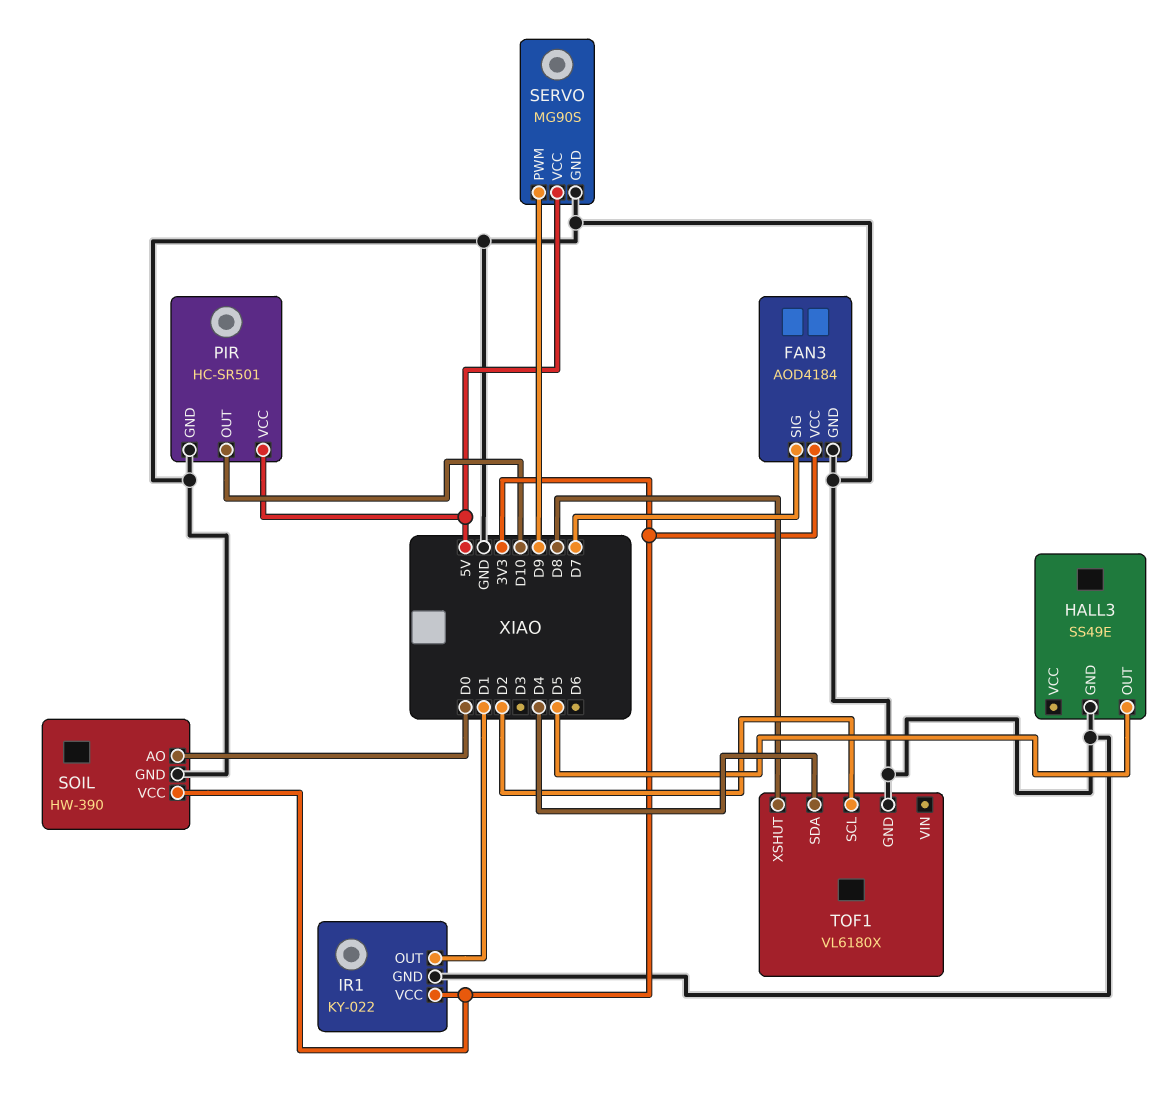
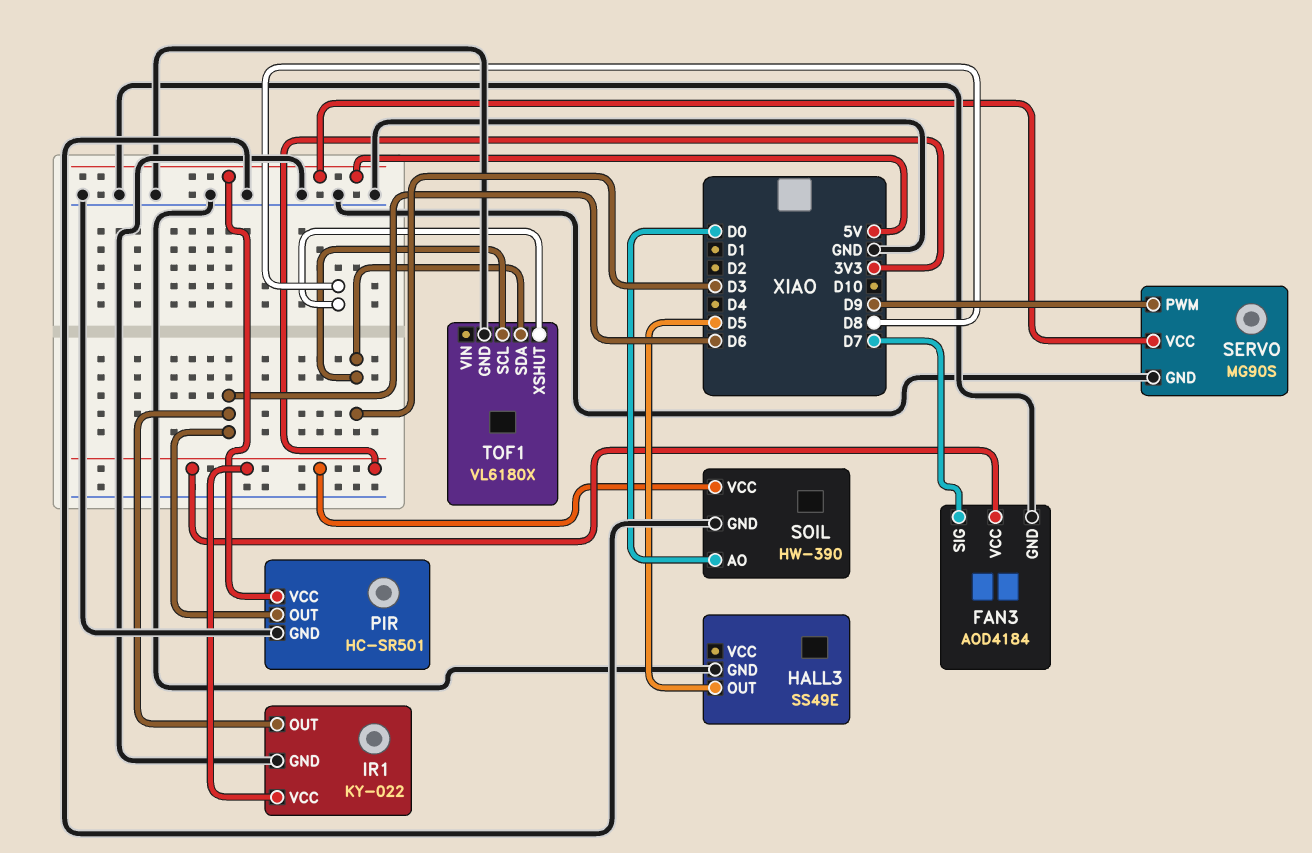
IR1 pin OUT: D1 -> D6
PIR pin OUT: D10 -> D6
TOF1 pin SCL: D2 -> D3
TOF1 pin SDA: D4 -> D3

